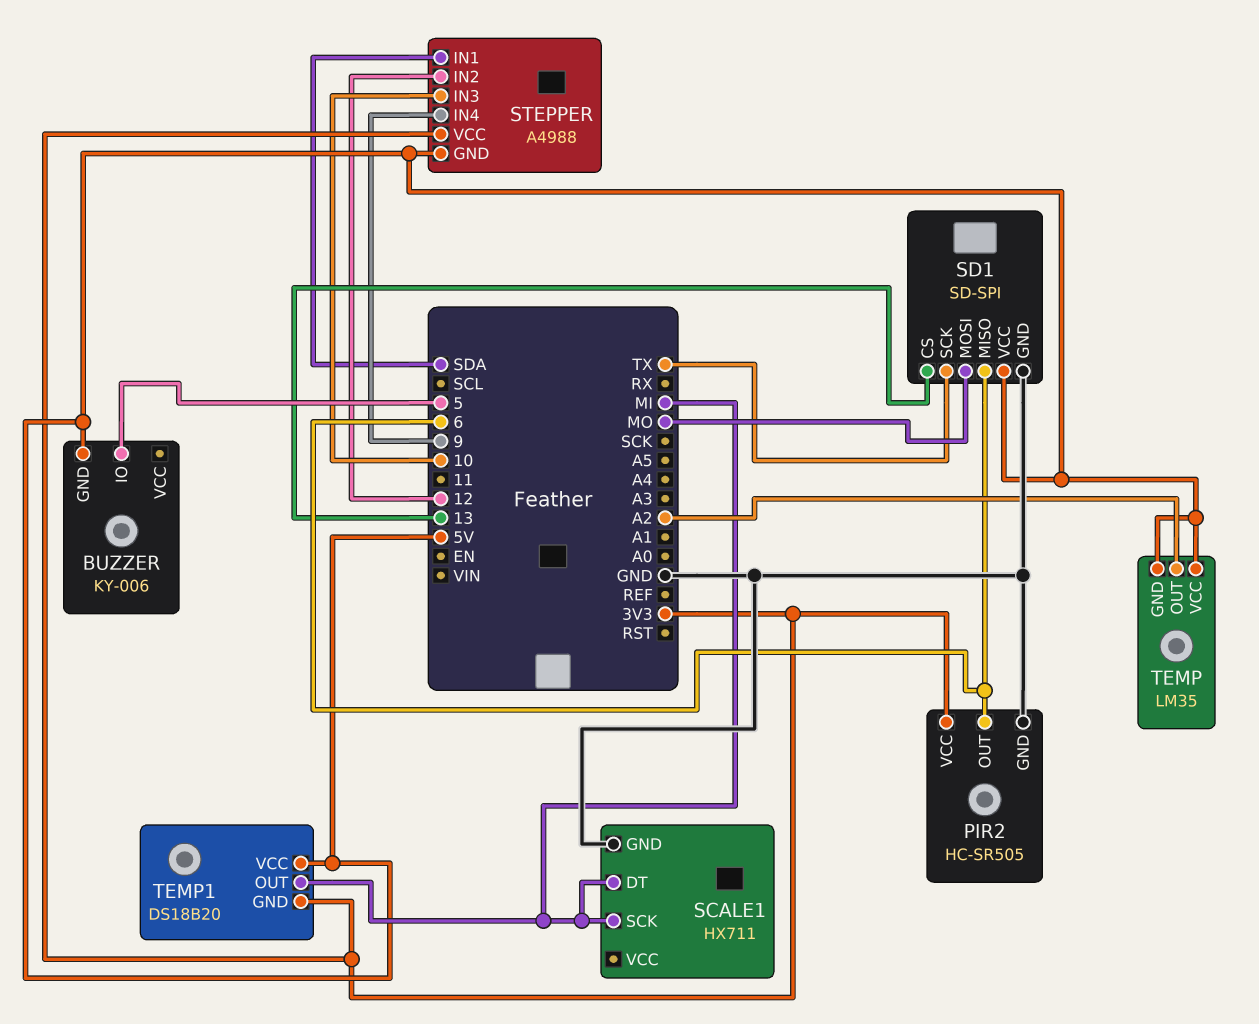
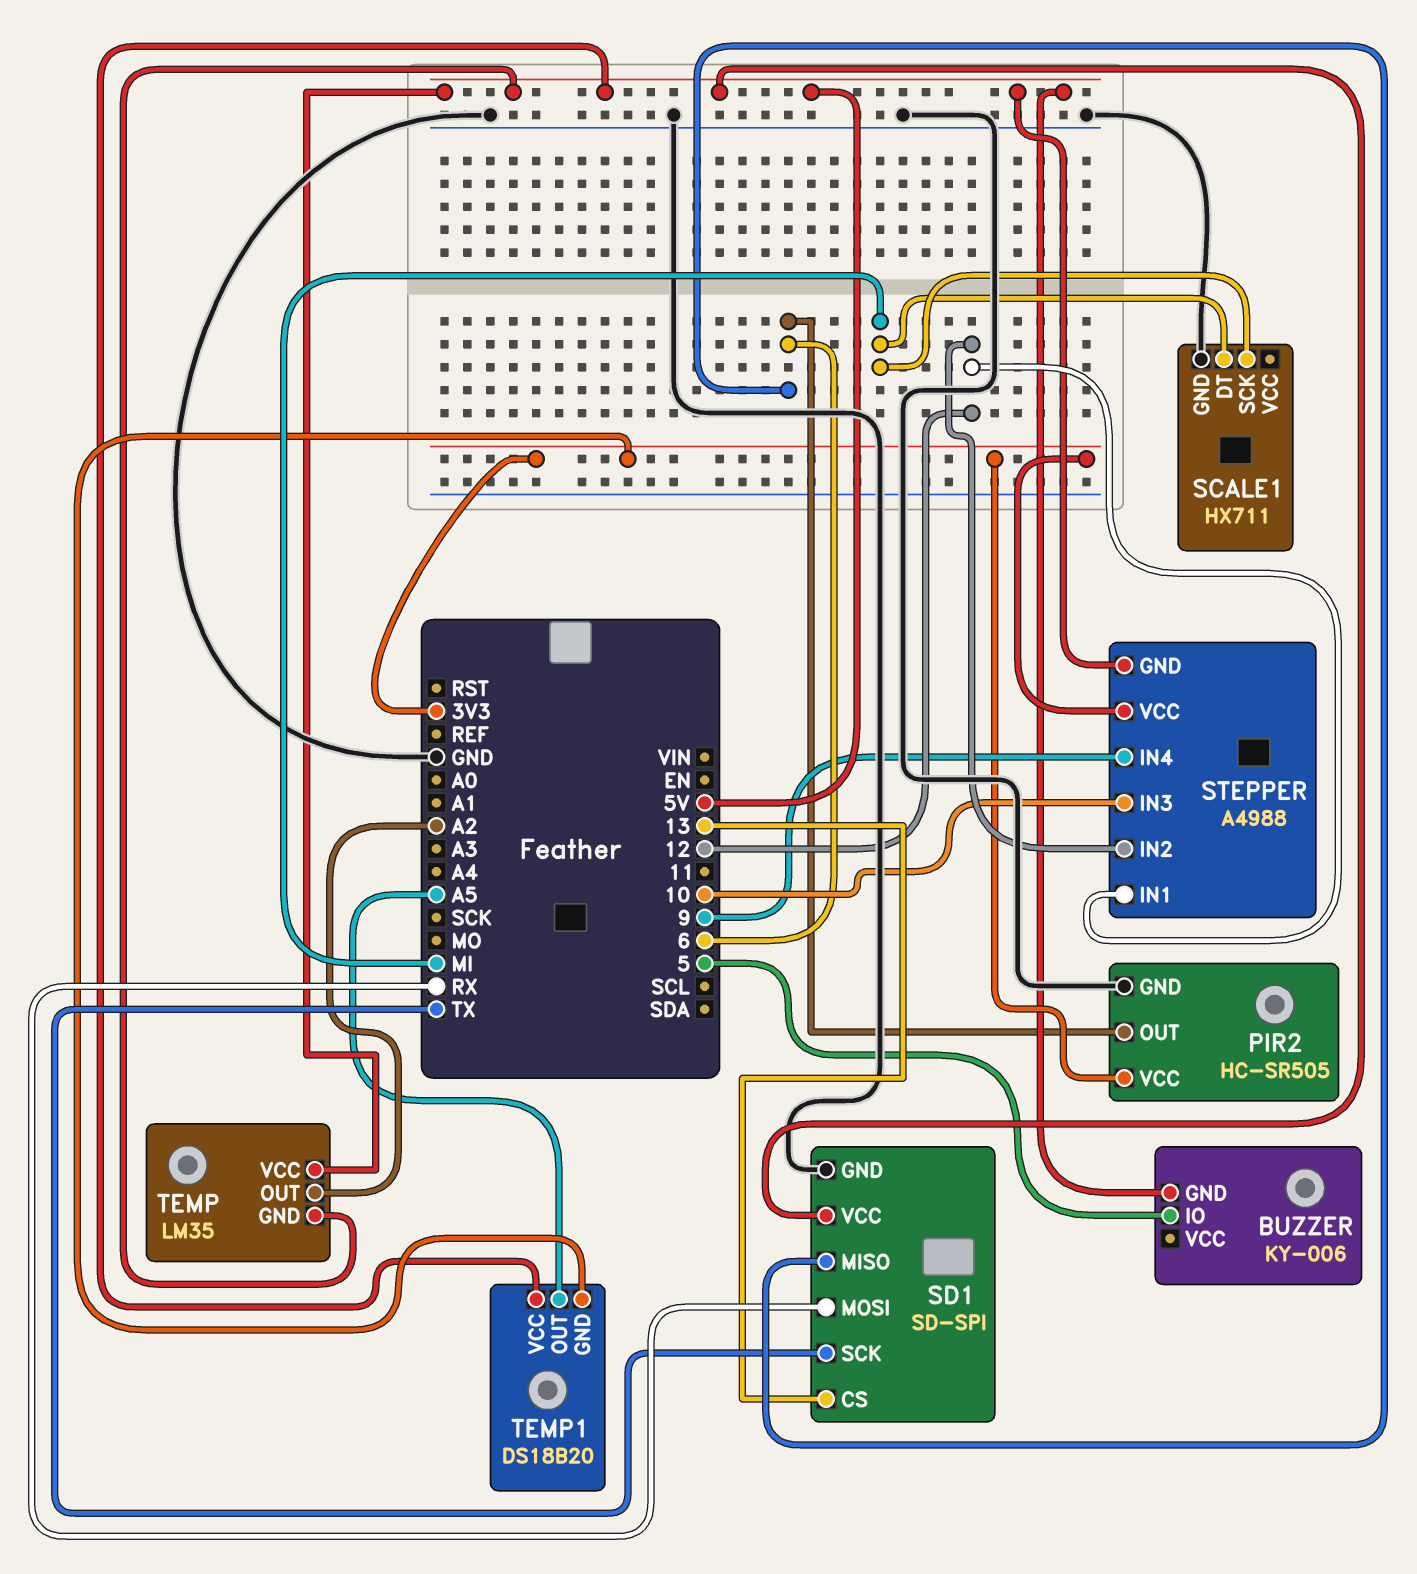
SD1 pin MOSI: MO -> RX
STEPPER pin IN1: SDA -> 12
TEMP1 pin OUT: MI -> A5

